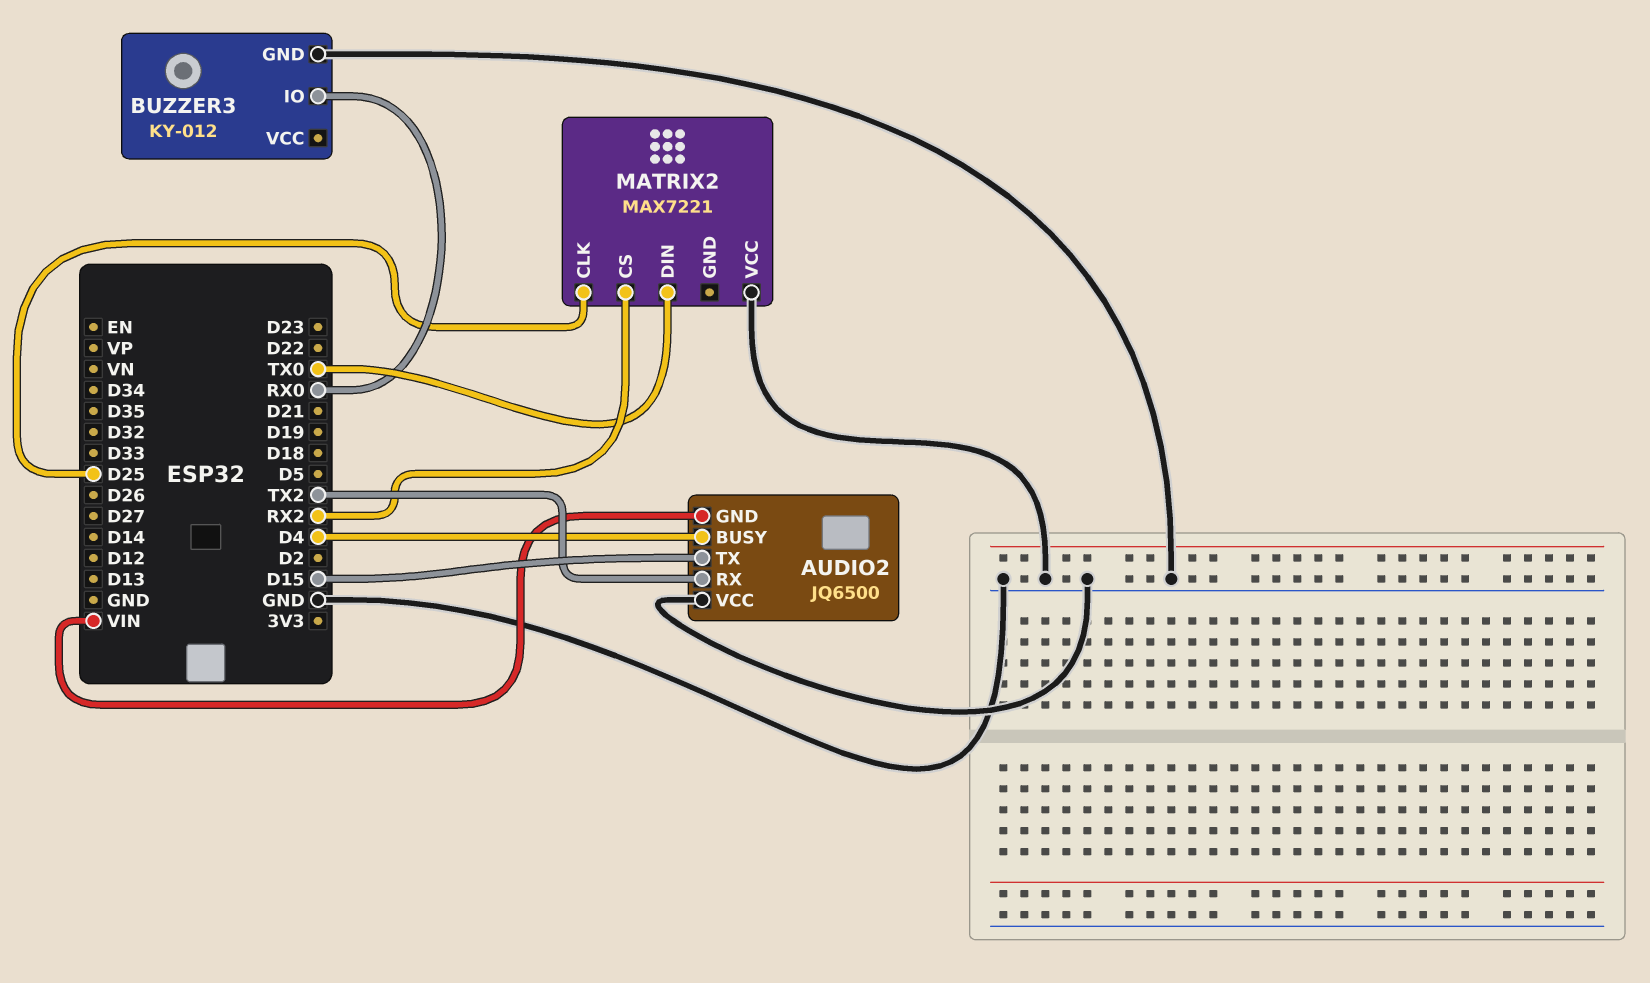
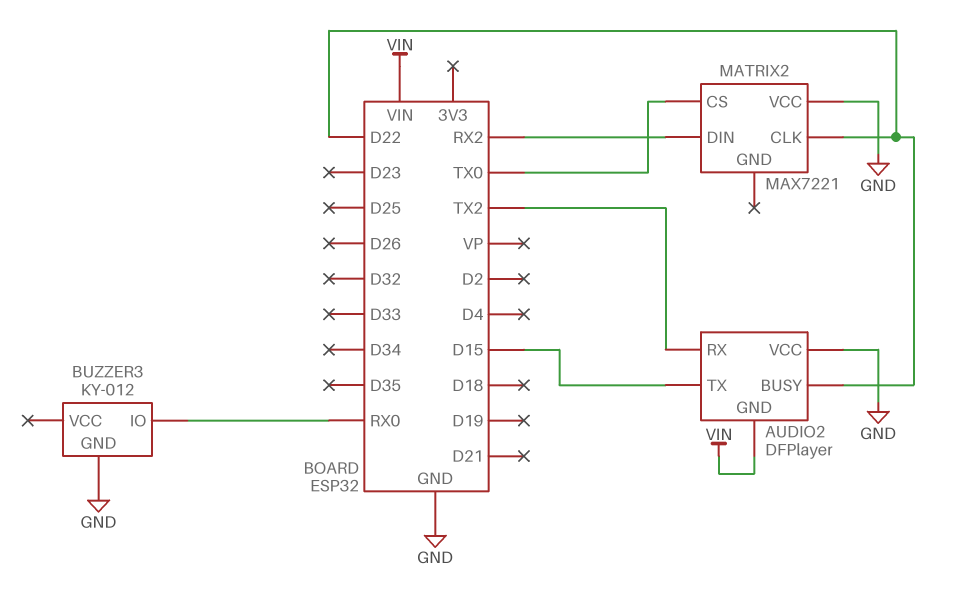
AUDIO2: JQ6500 -> DFPlayer
AUDIO2 pin BUSY: D4 -> D22
MATRIX2 pin CLK: D25 -> D22
MATRIX2 pin CS: RX2 -> TX0
MATRIX2 pin DIN: TX0 -> RX2

